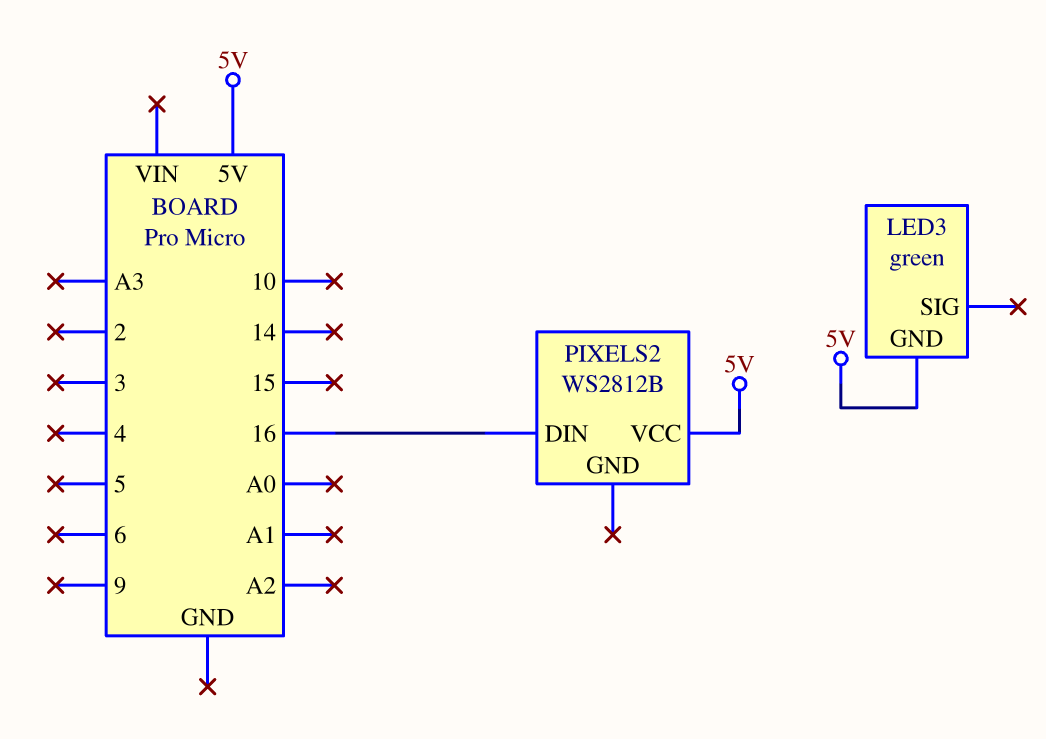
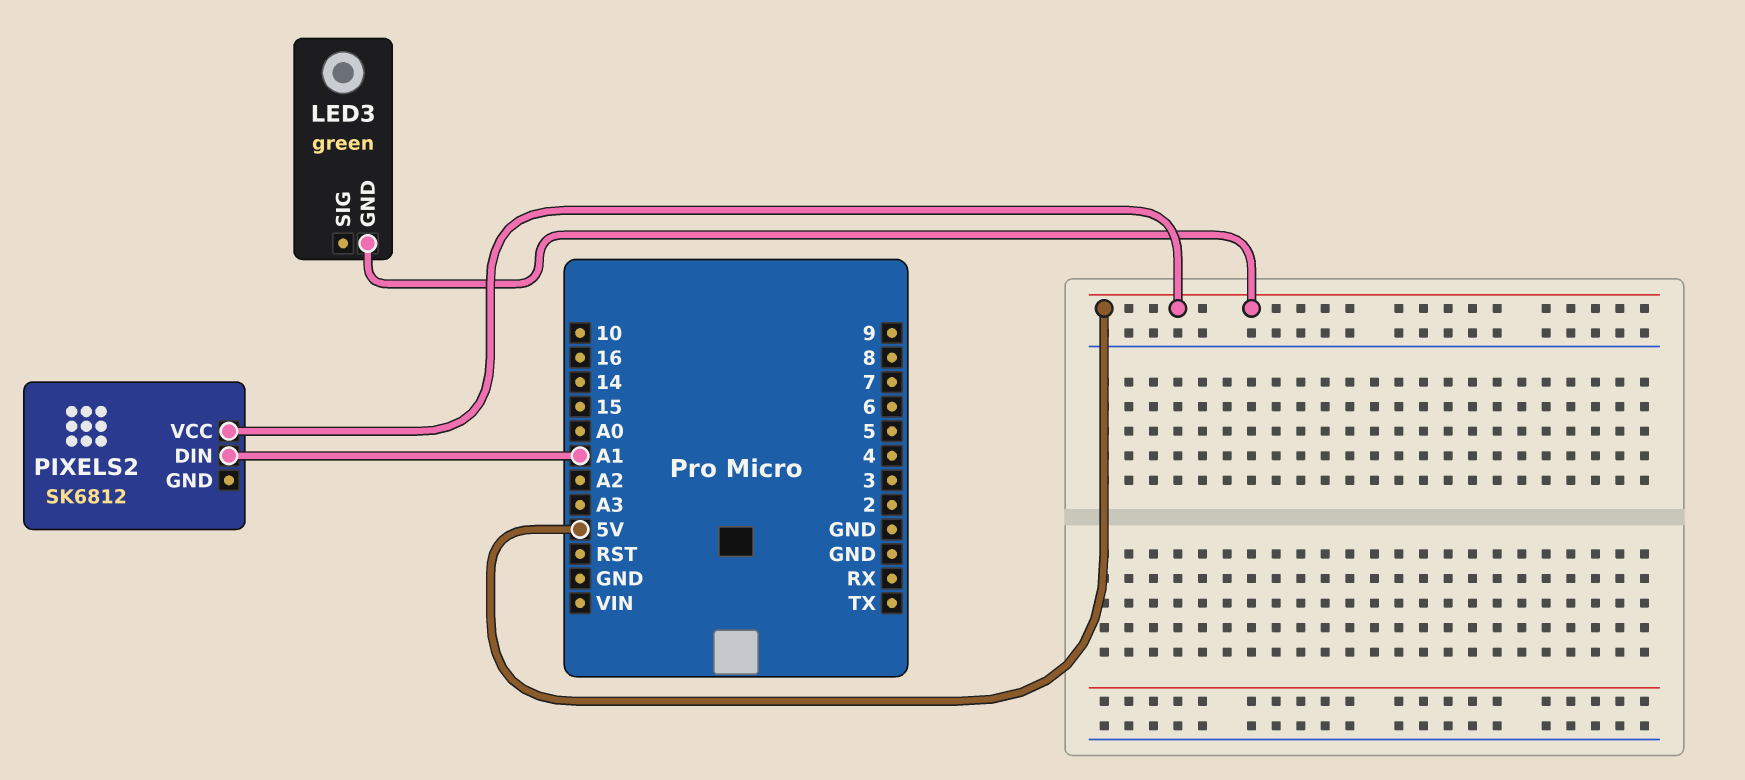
PIXELS2: WS2812B -> SK6812
PIXELS2 pin DIN: 16 -> A1

